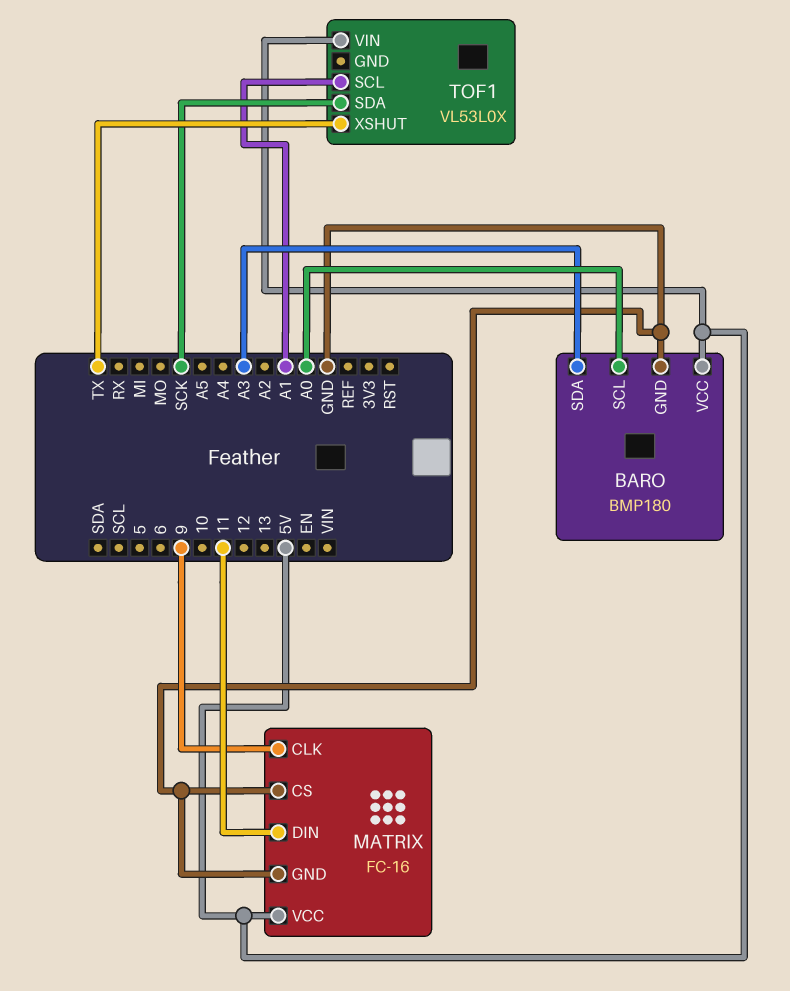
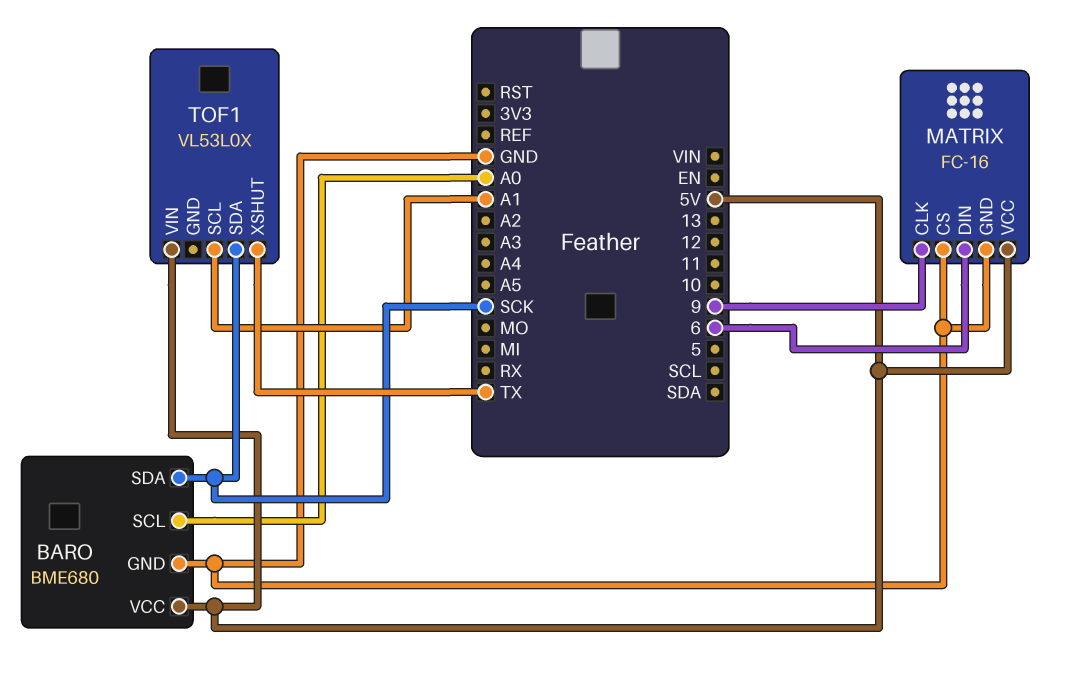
BARO: BMP180 -> BME680
BARO pin SDA: A3 -> SCK
MATRIX pin DIN: 11 -> 6

